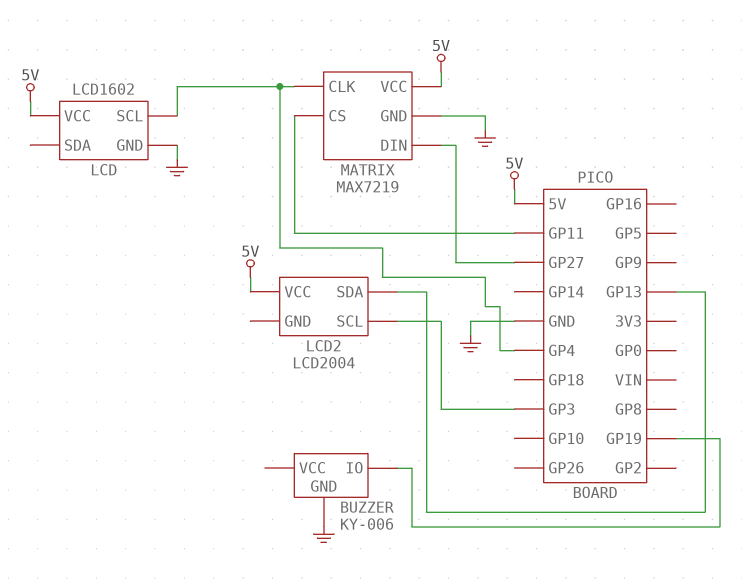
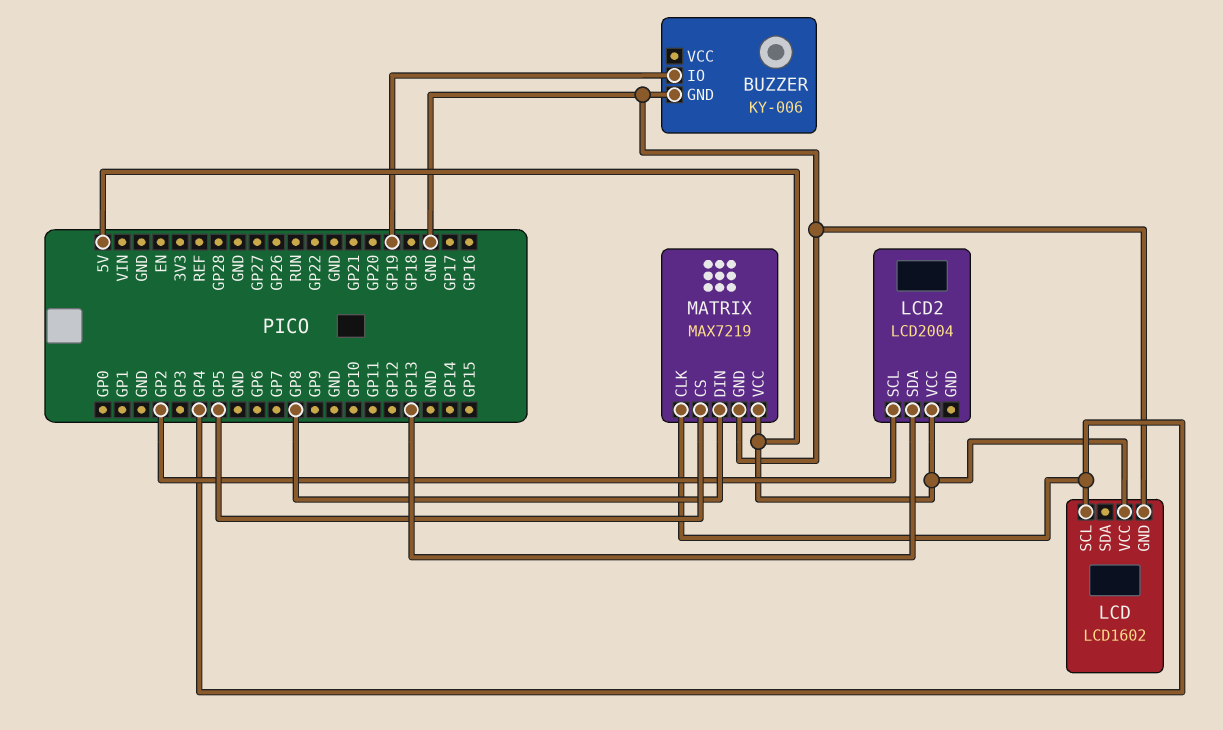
LCD2 pin SCL: GP3 -> GP2
MATRIX pin CS: GP11 -> GP5
MATRIX pin DIN: GP27 -> GP8

